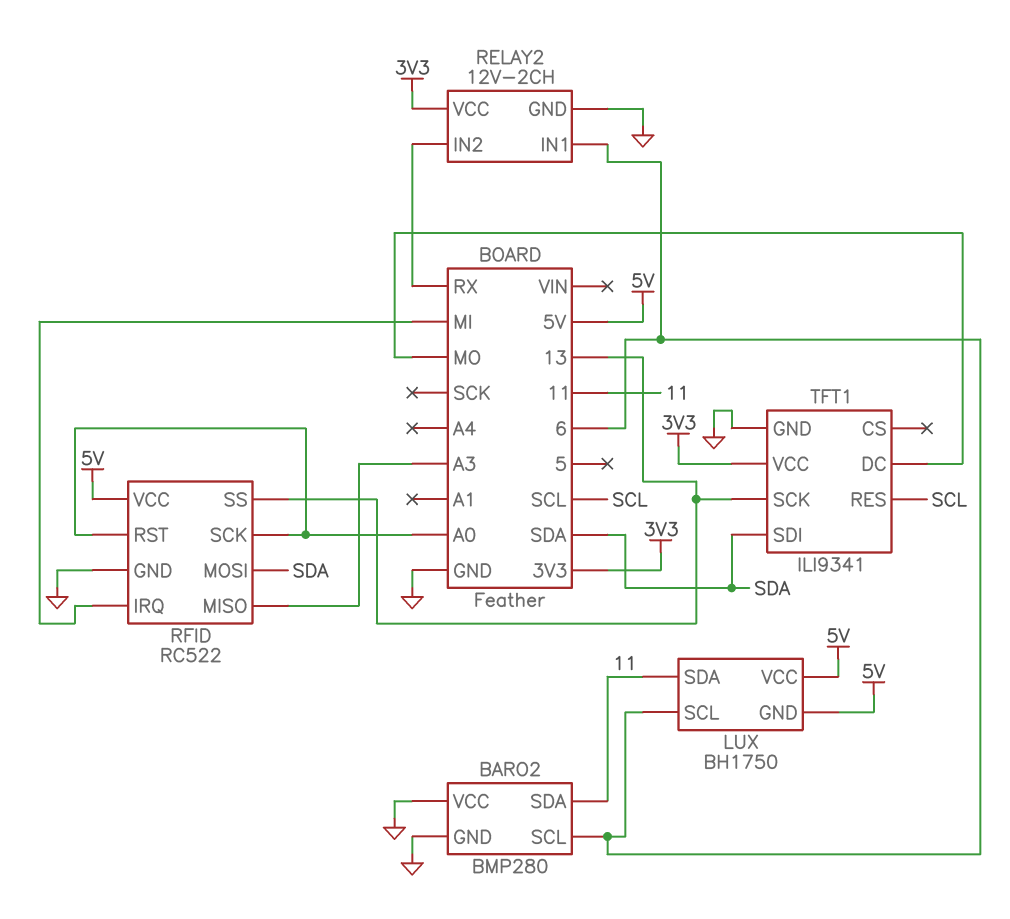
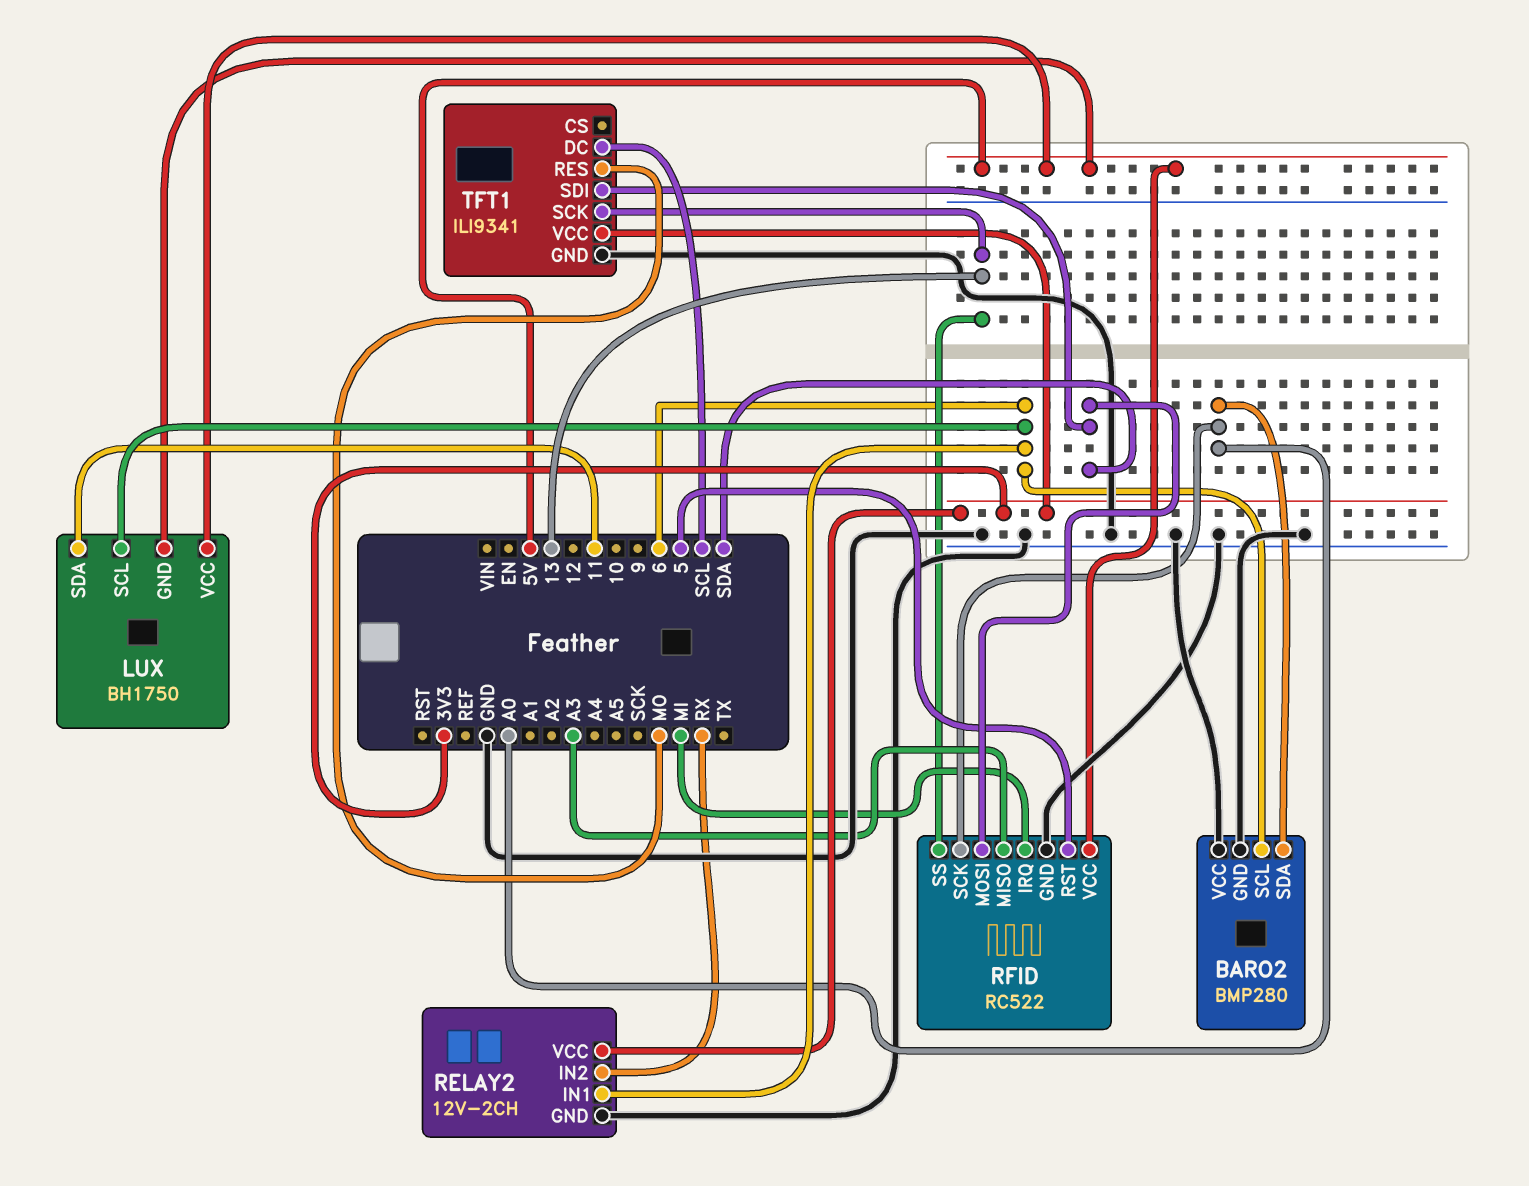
BARO2 pin SDA: 11 -> A0
RFID pin RST: A0 -> 5
TFT1 pin DC: MO -> SCL
TFT1 pin RES: SCL -> MO

